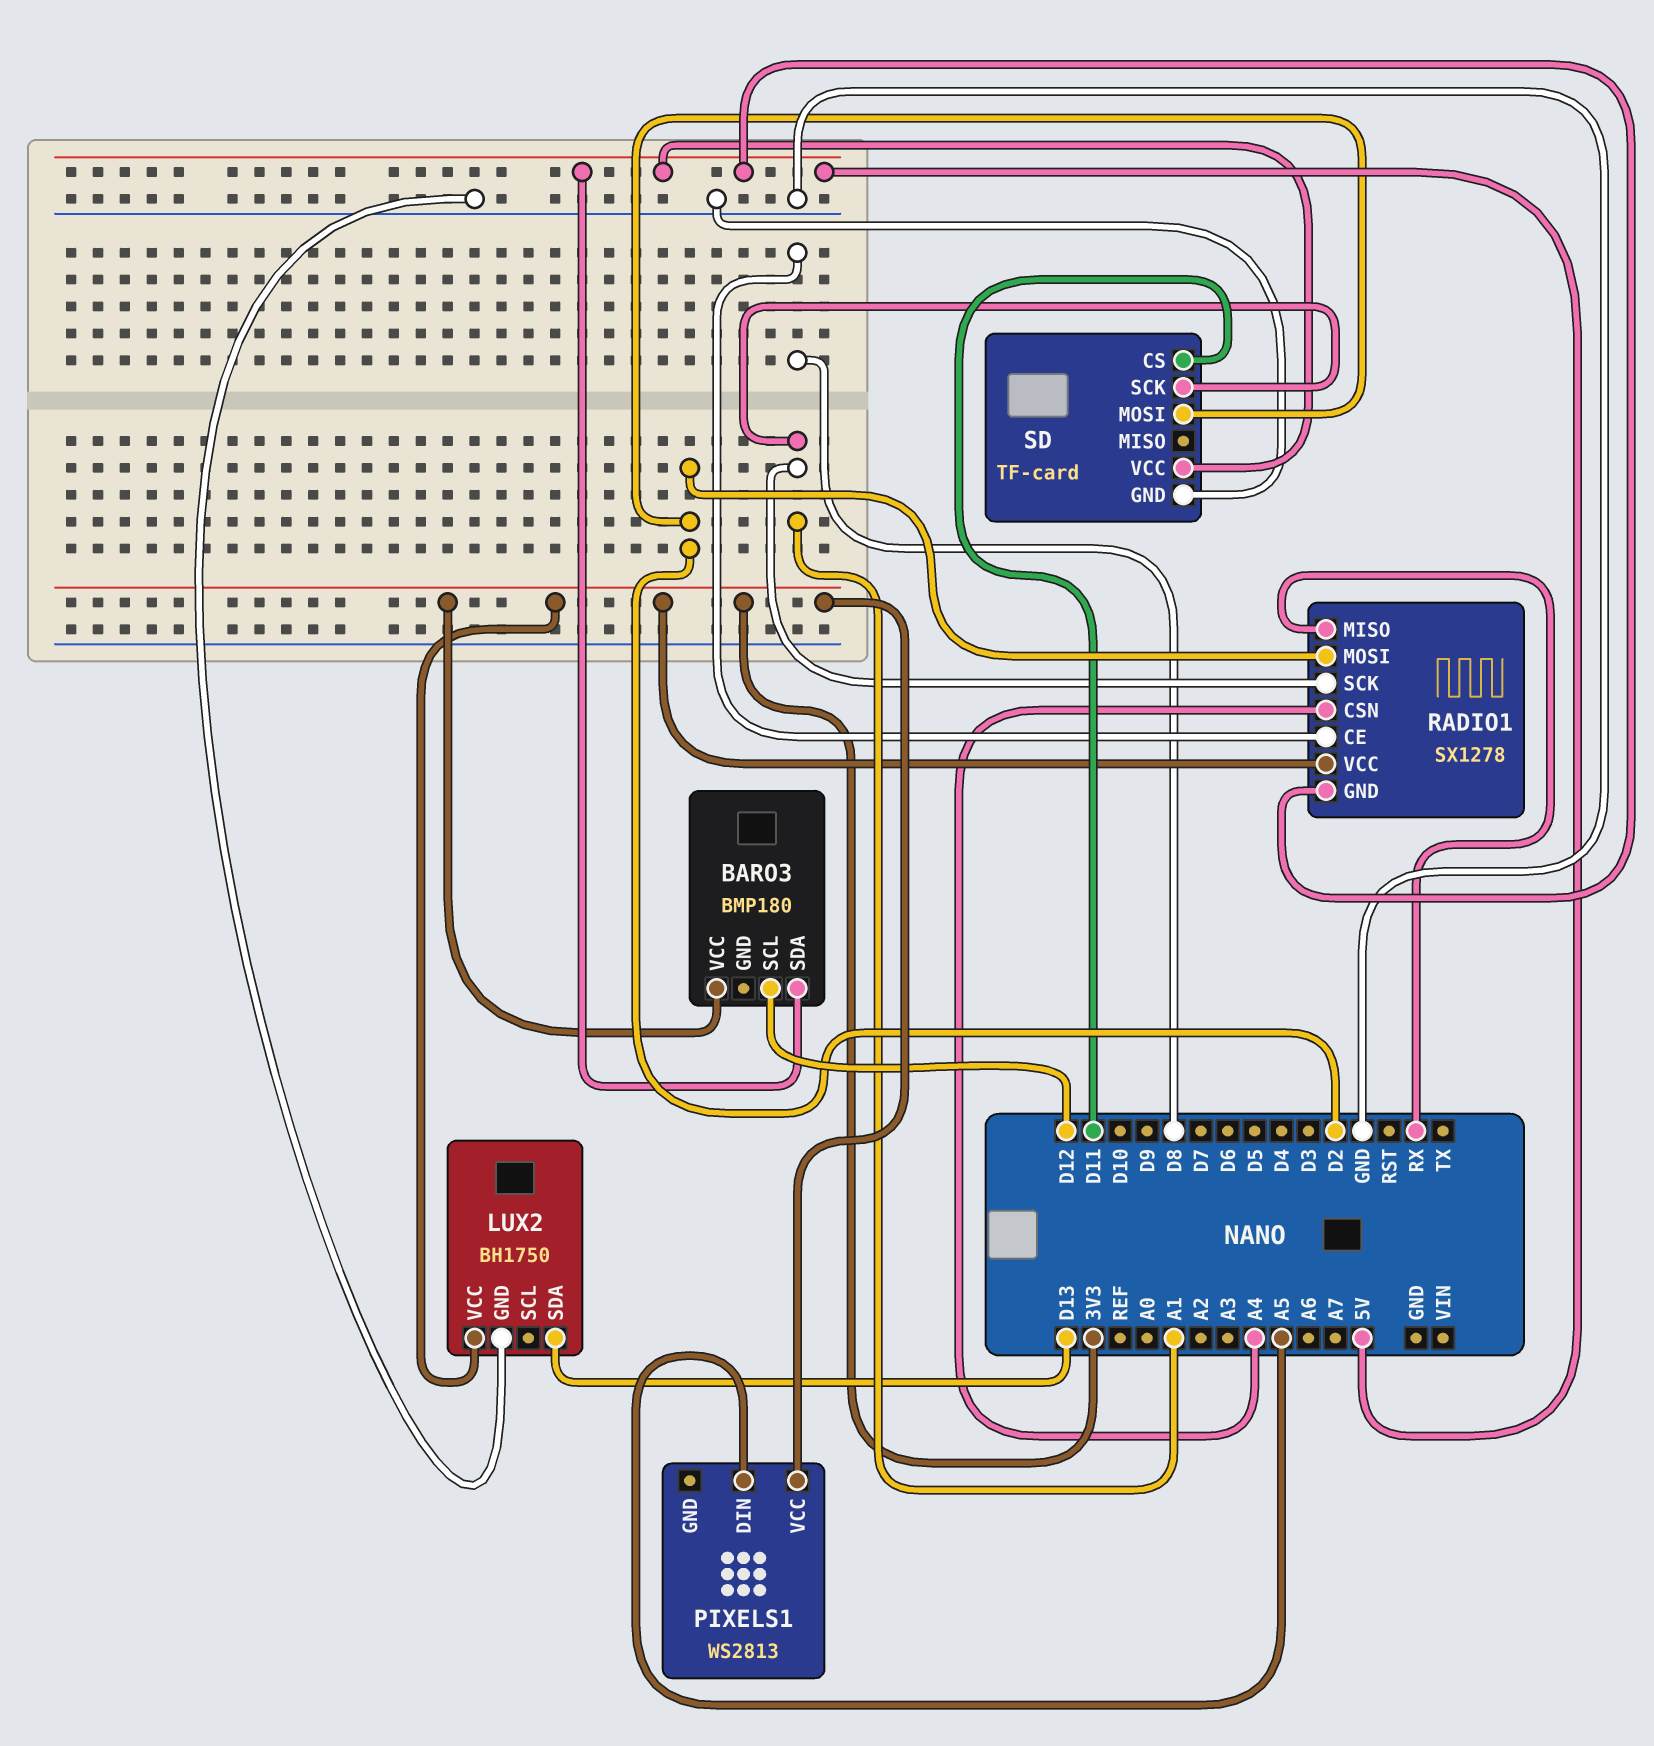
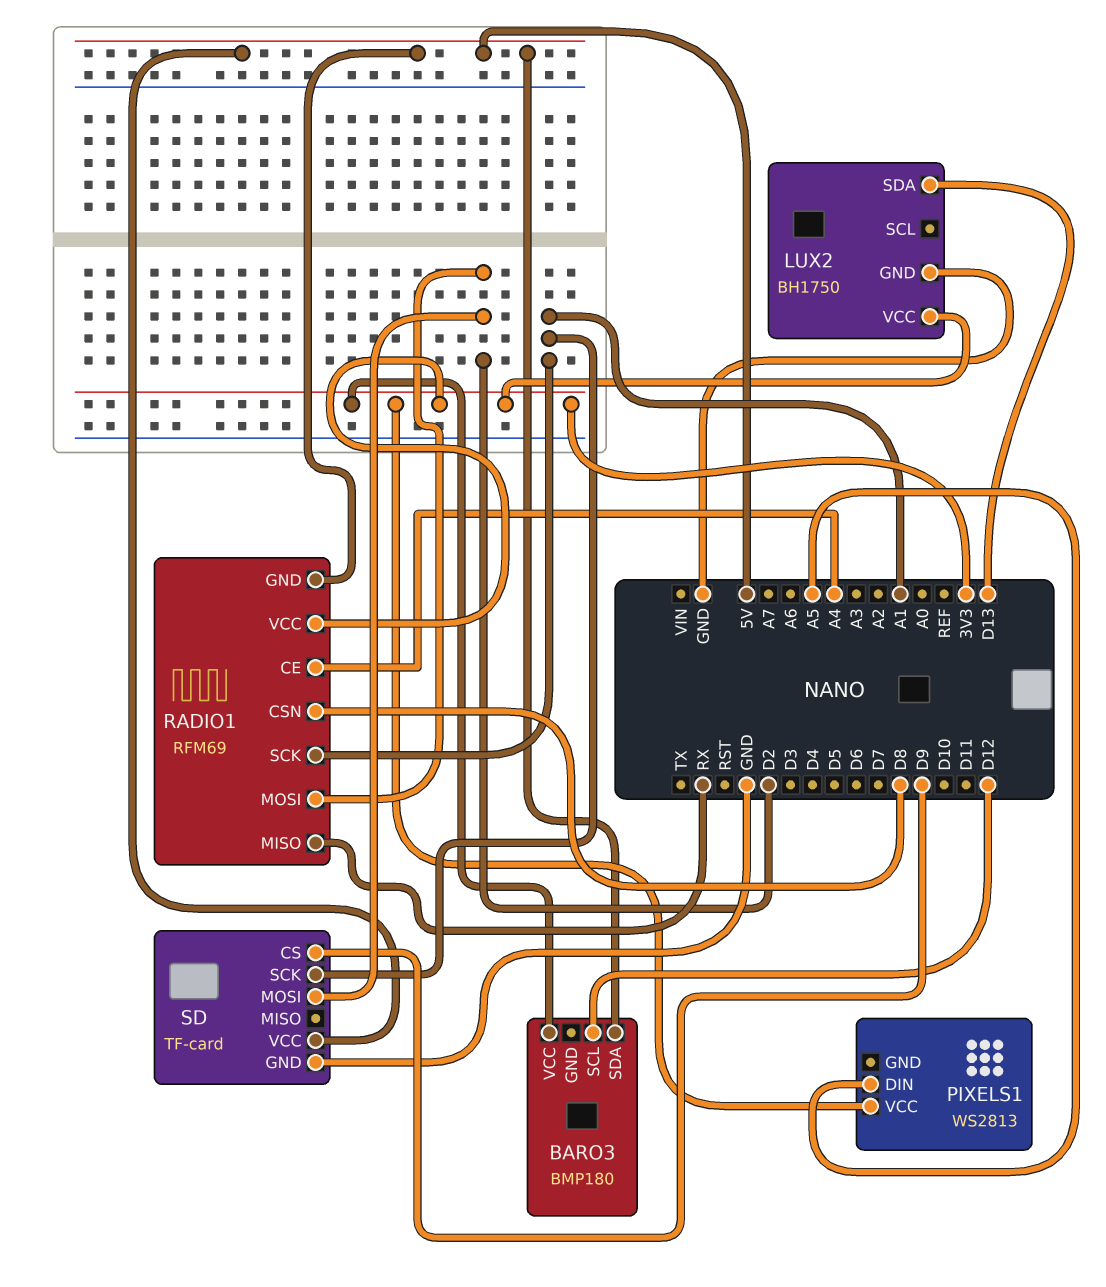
RADIO1: SX1278 -> RFM69
RADIO1 pin CE: D8 -> A4
RADIO1 pin CSN: A4 -> D8
SD pin CS: D11 -> D9

